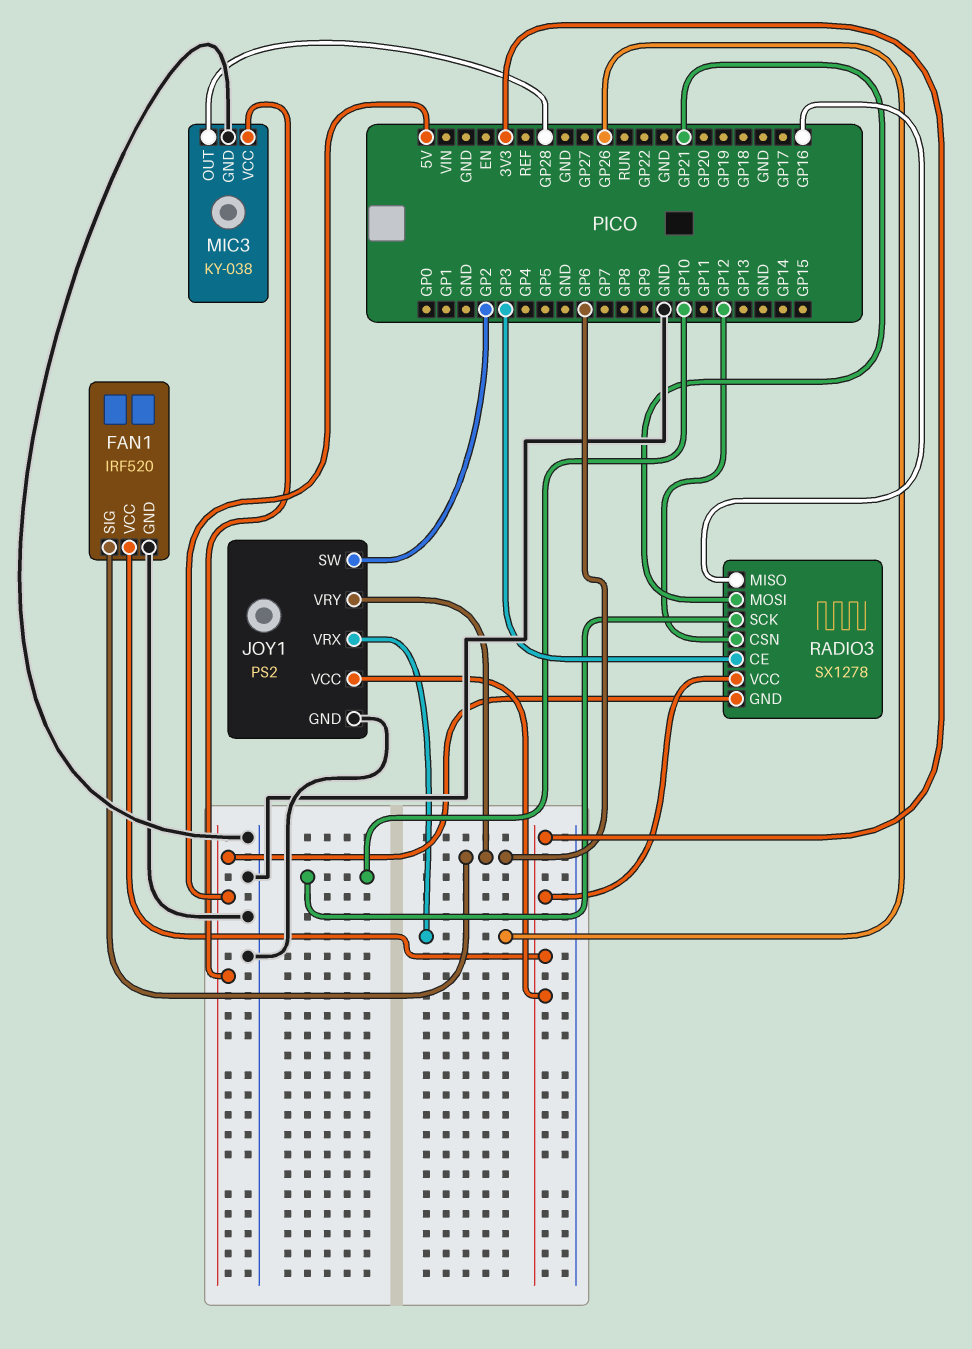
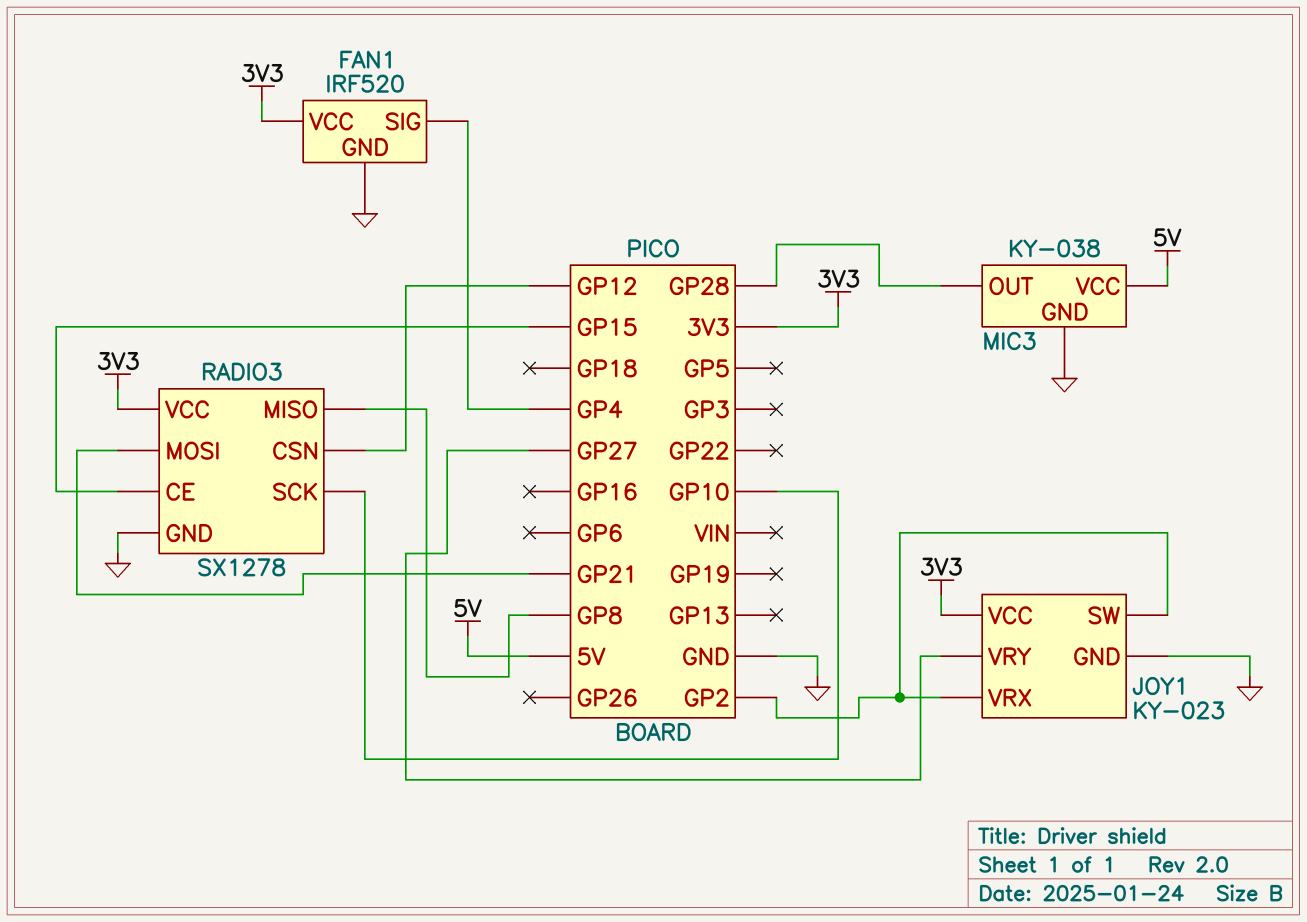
FAN1 pin SIG: GP6 -> GP4
JOY1: PS2 -> KY-023
JOY1 pin VRX: GP26 -> GP2
JOY1 pin VRY: GP6 -> GP27
RADIO3 pin CE: GP3 -> GP15
RADIO3 pin GND: 5V -> GND
RADIO3 pin MISO: GP16 -> GP8

